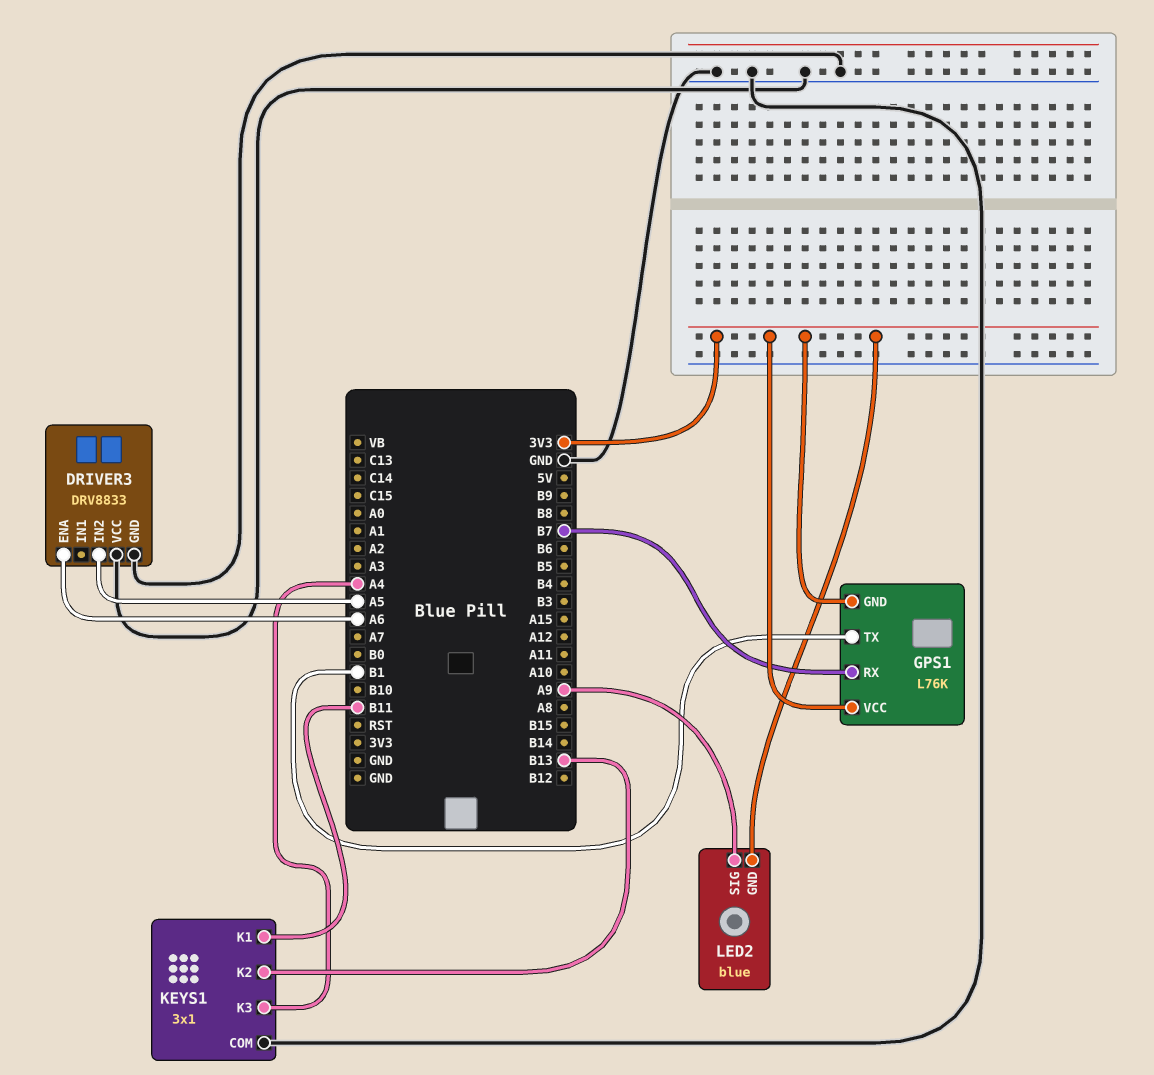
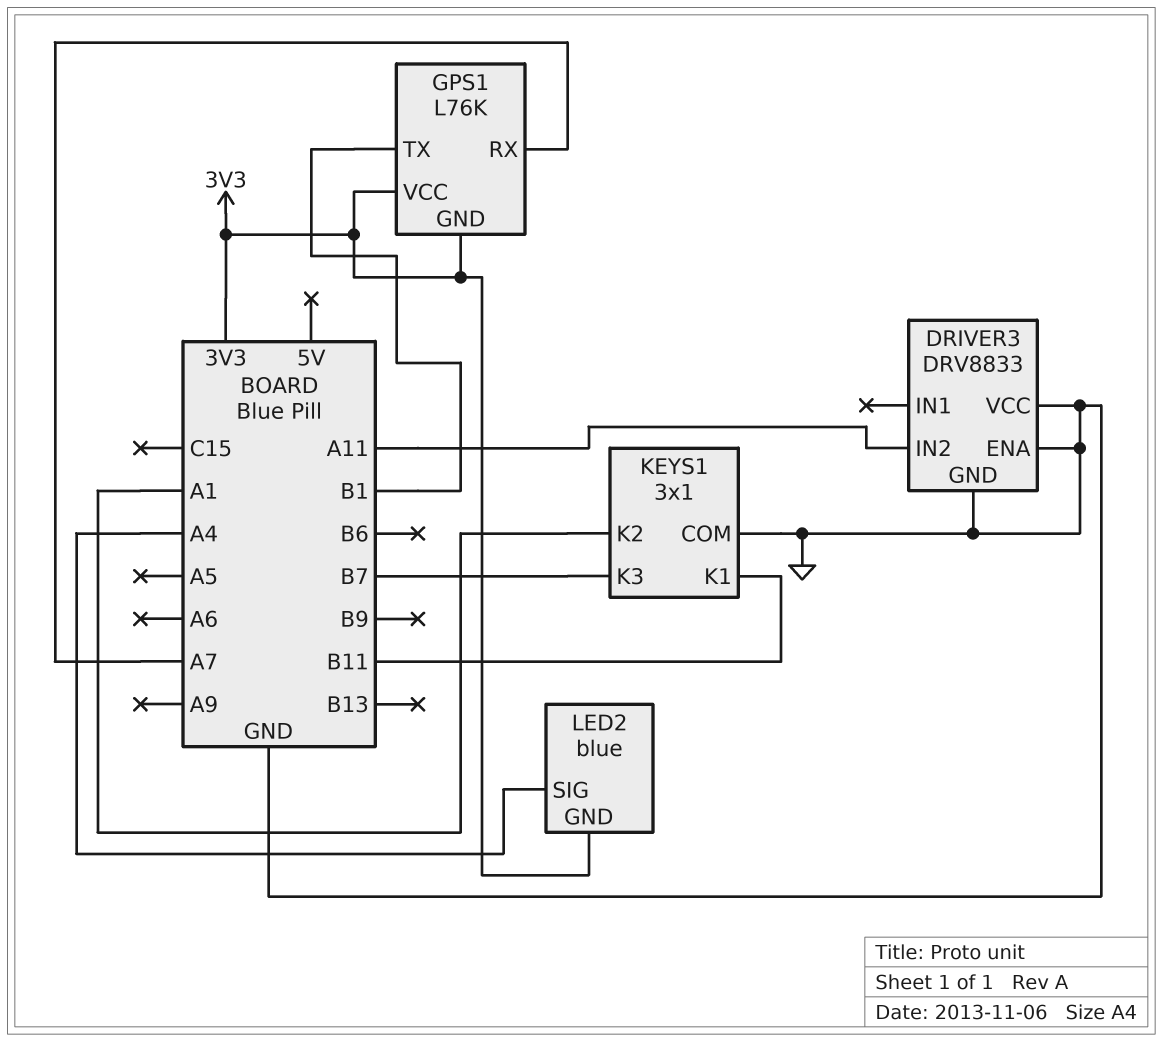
DRIVER3 pin ENA: A6 -> GND
DRIVER3 pin IN2: A5 -> A11
GPS1 pin RX: B7 -> A7
KEYS1 pin K2: B13 -> A1
KEYS1 pin K3: A4 -> B7
LED2 pin SIG: A9 -> A4

